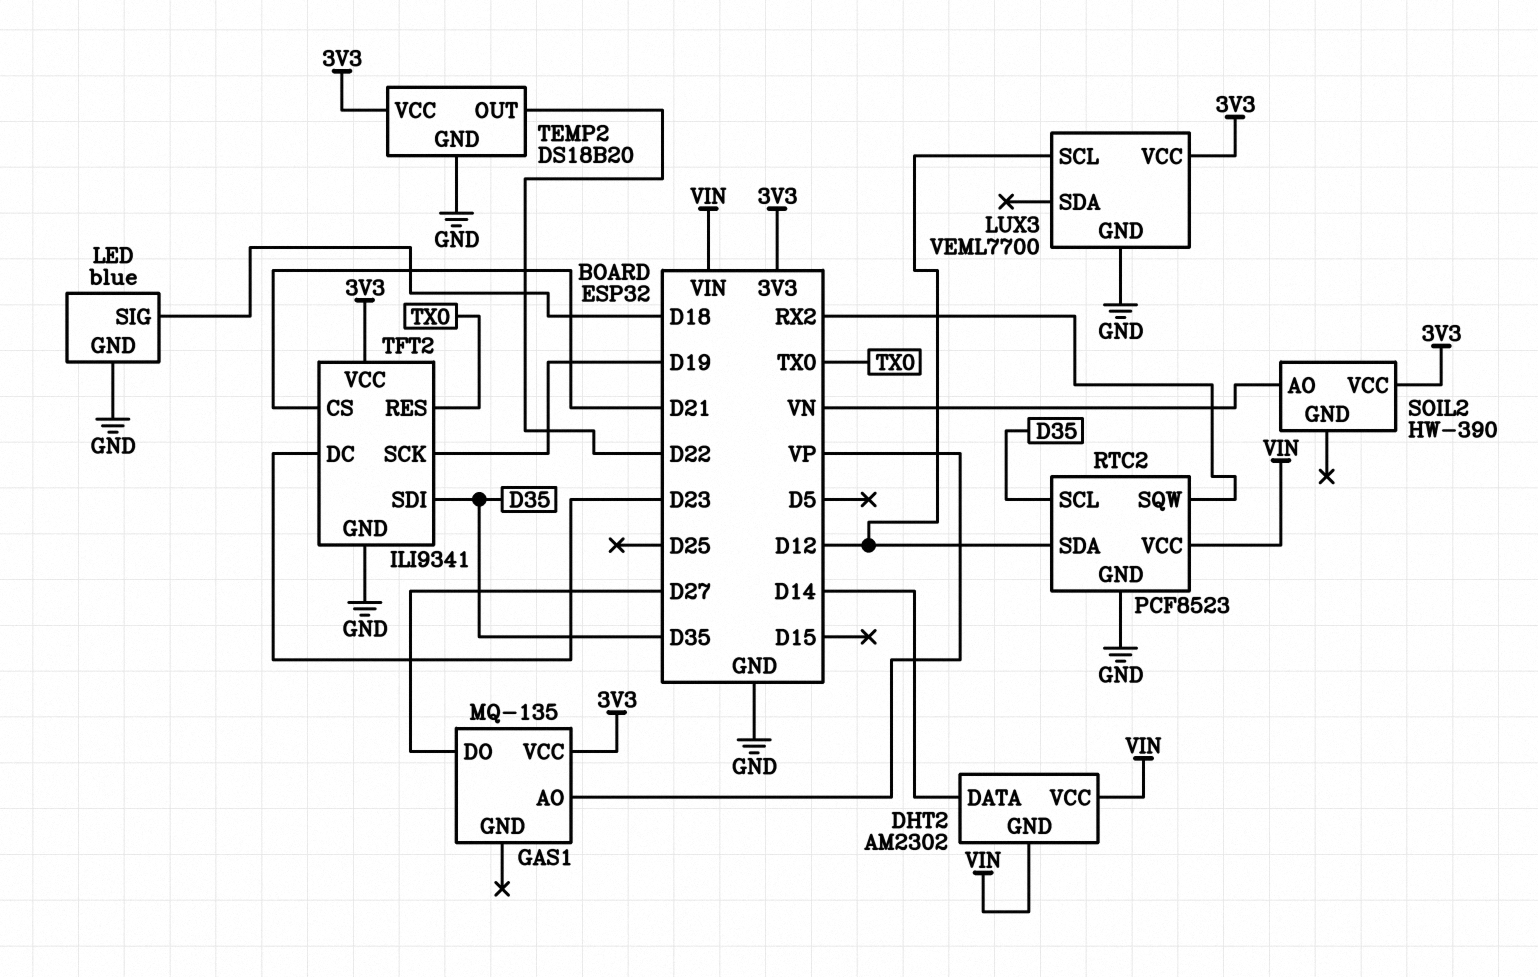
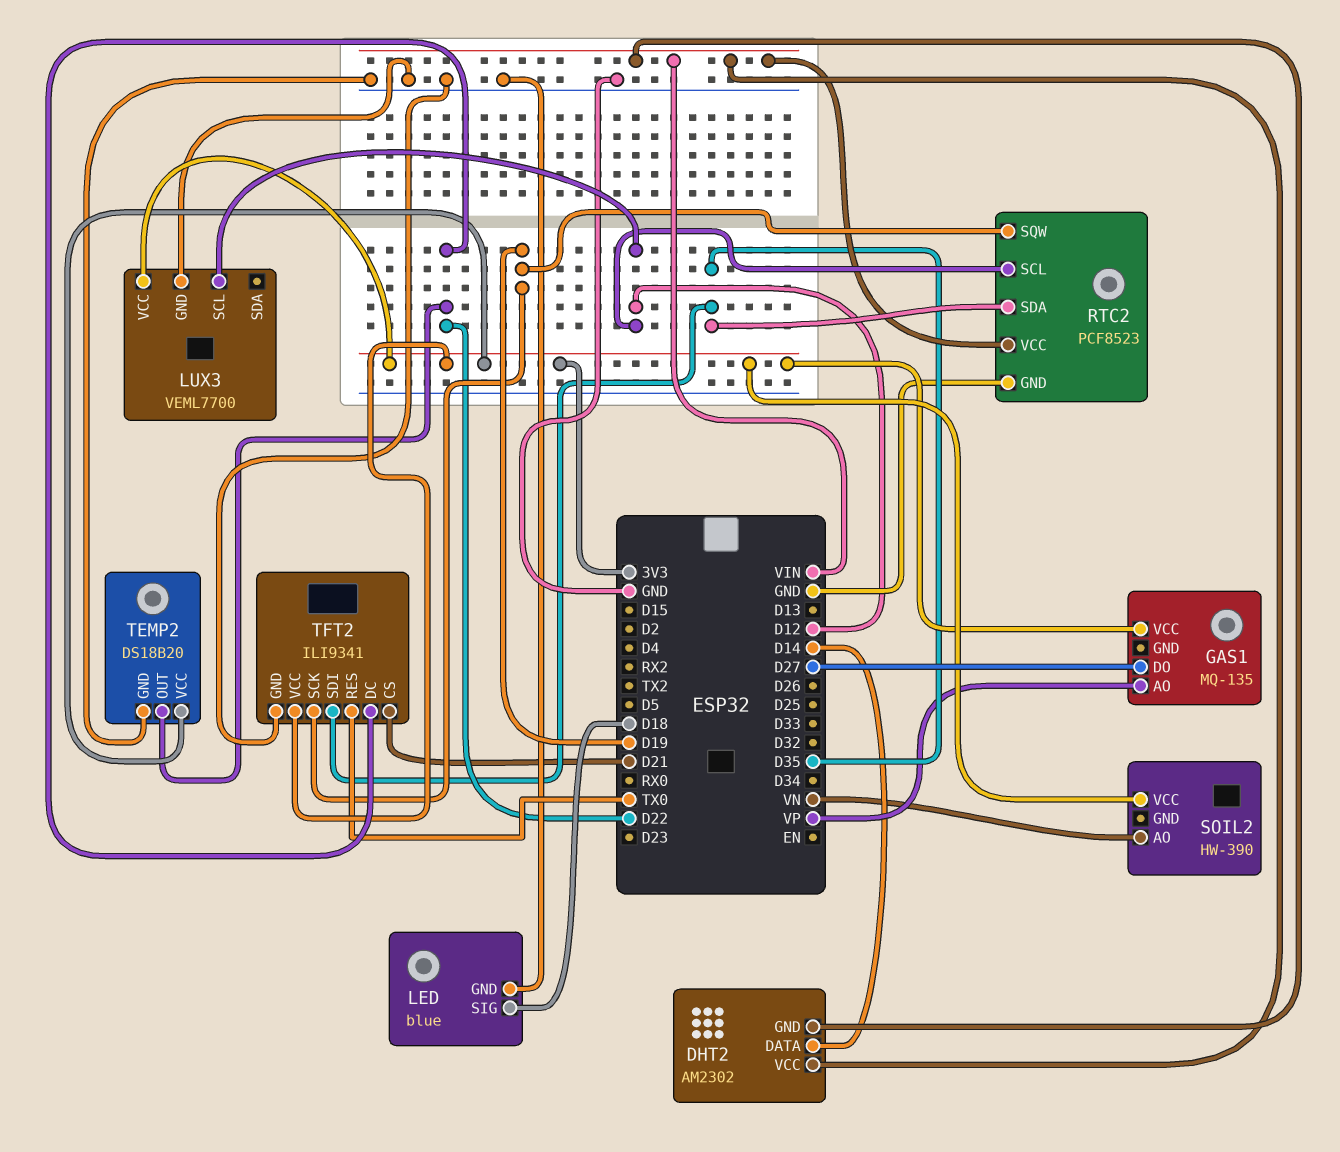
RTC2 pin SCL: D35 -> D12
RTC2 pin SDA: D12 -> D35
RTC2 pin SQW: RX2 -> D19
TFT2 pin DC: D23 -> D22

